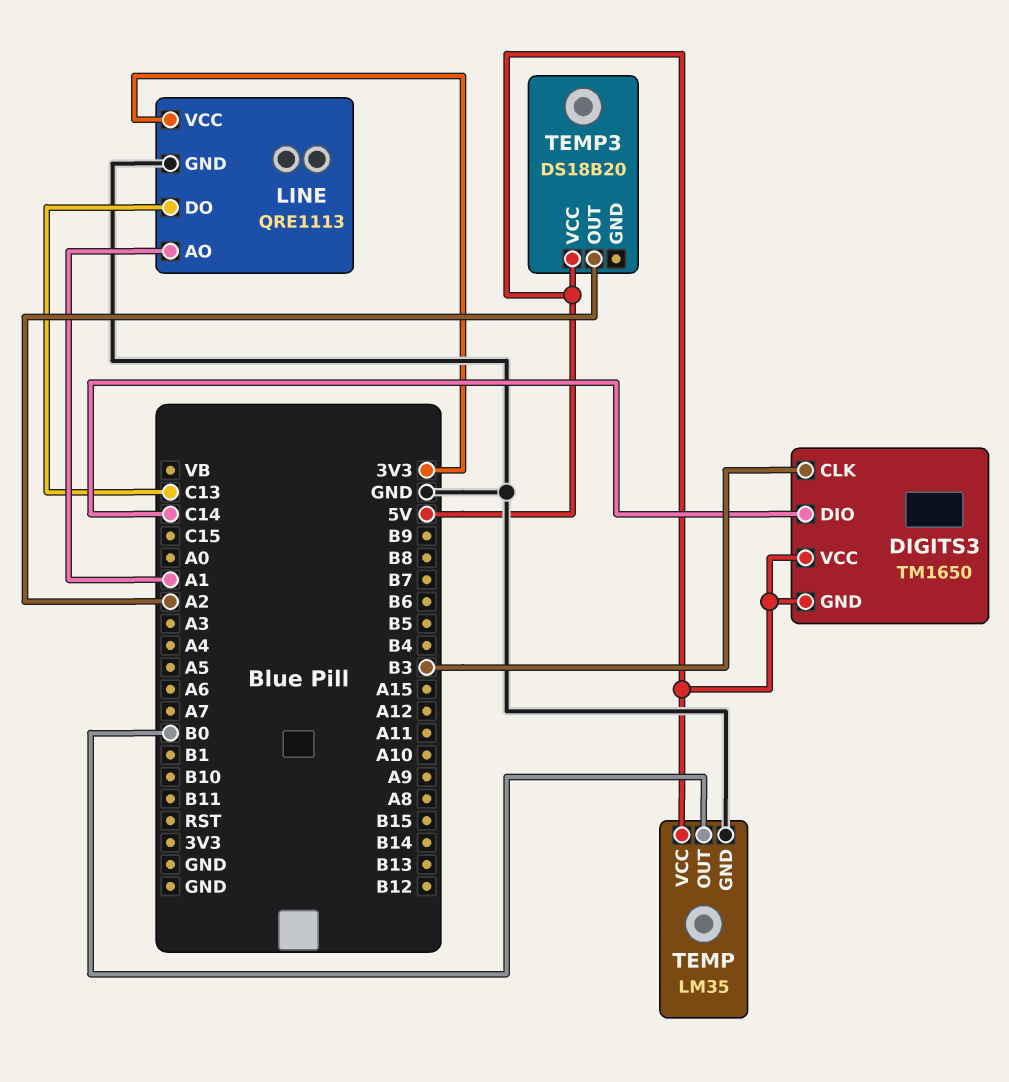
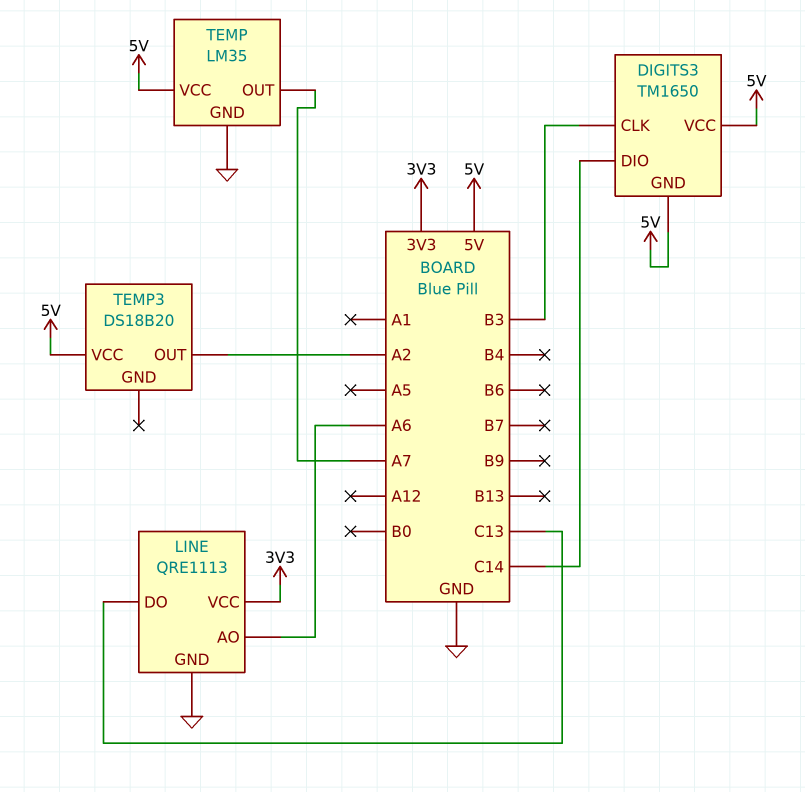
LINE pin AO: A1 -> A6
TEMP pin OUT: B0 -> A7

